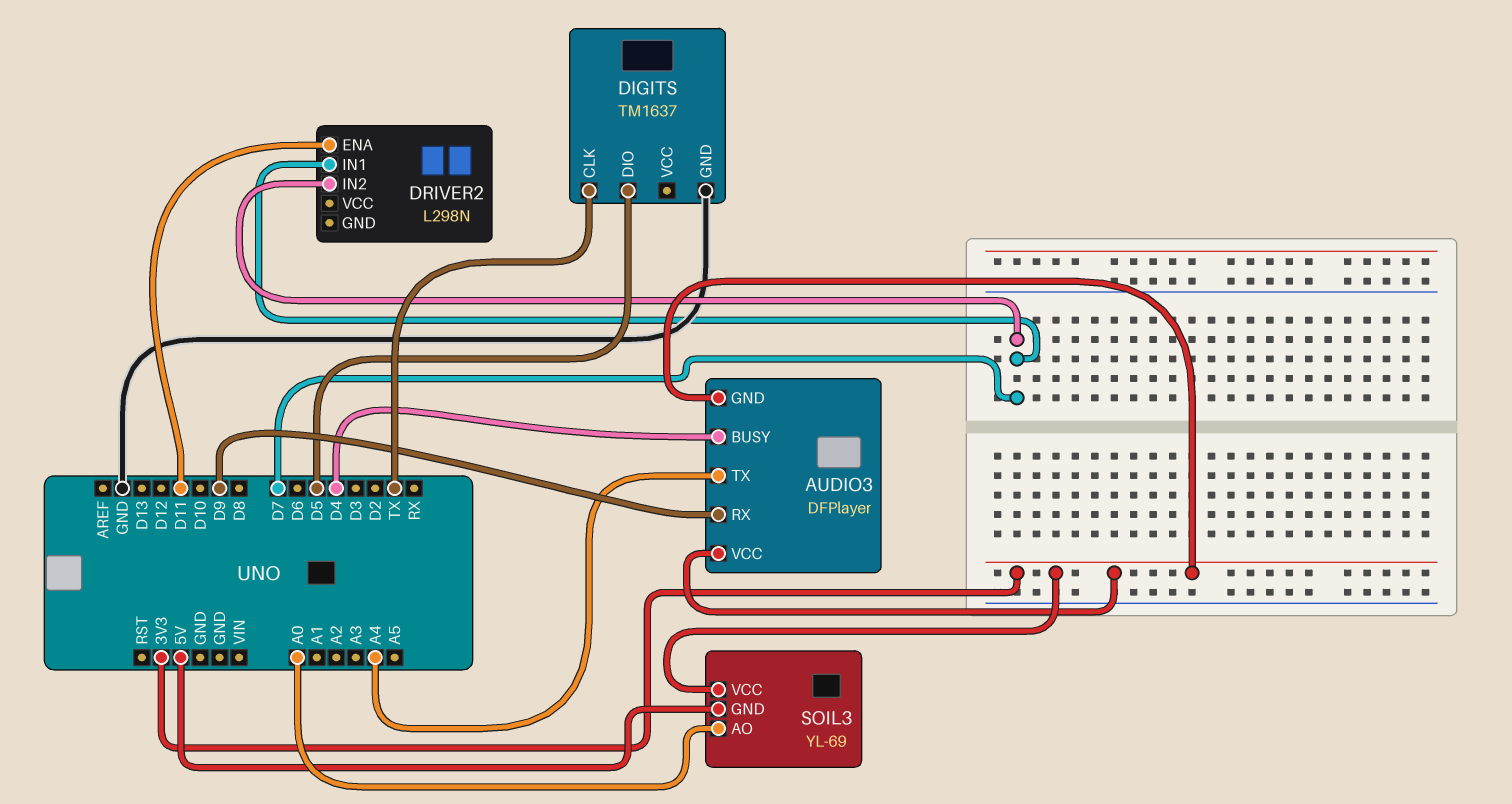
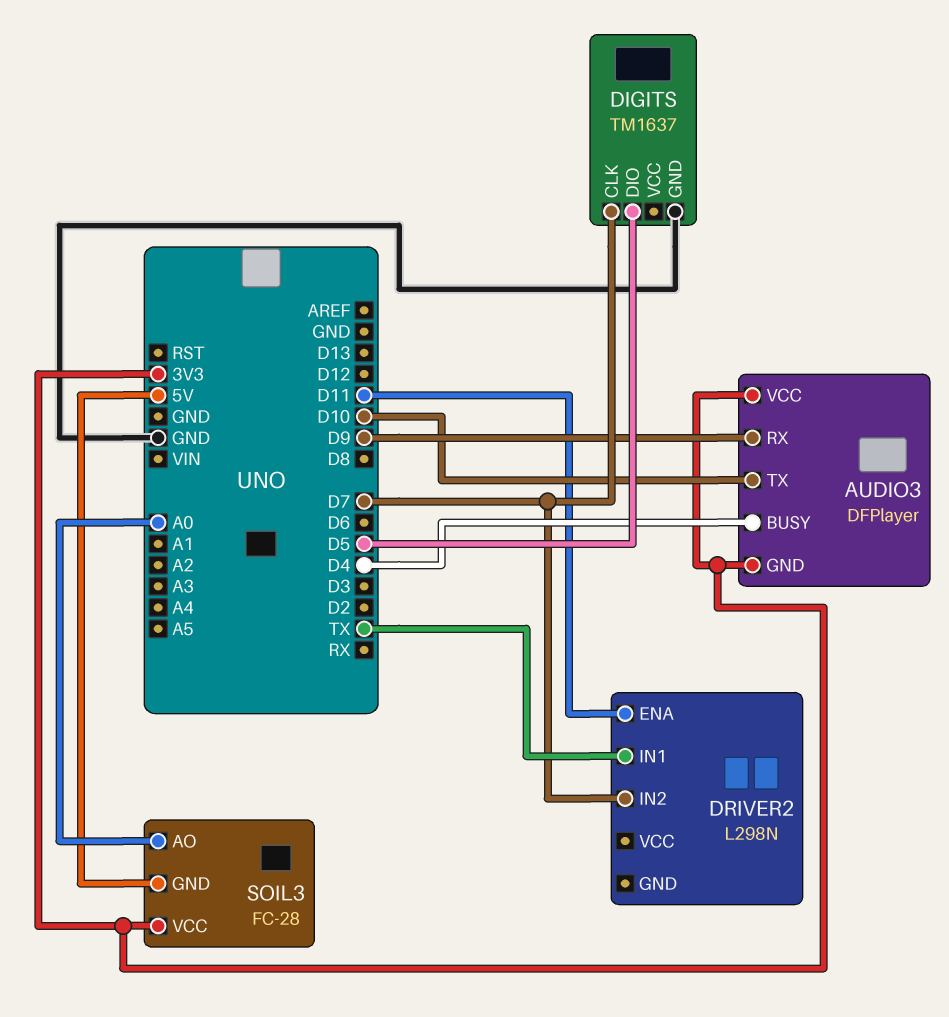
AUDIO3 pin TX: A4 -> D10
DIGITS pin CLK: TX -> D7
DRIVER2 pin IN1: D7 -> TX
SOIL3: YL-69 -> FC-28

